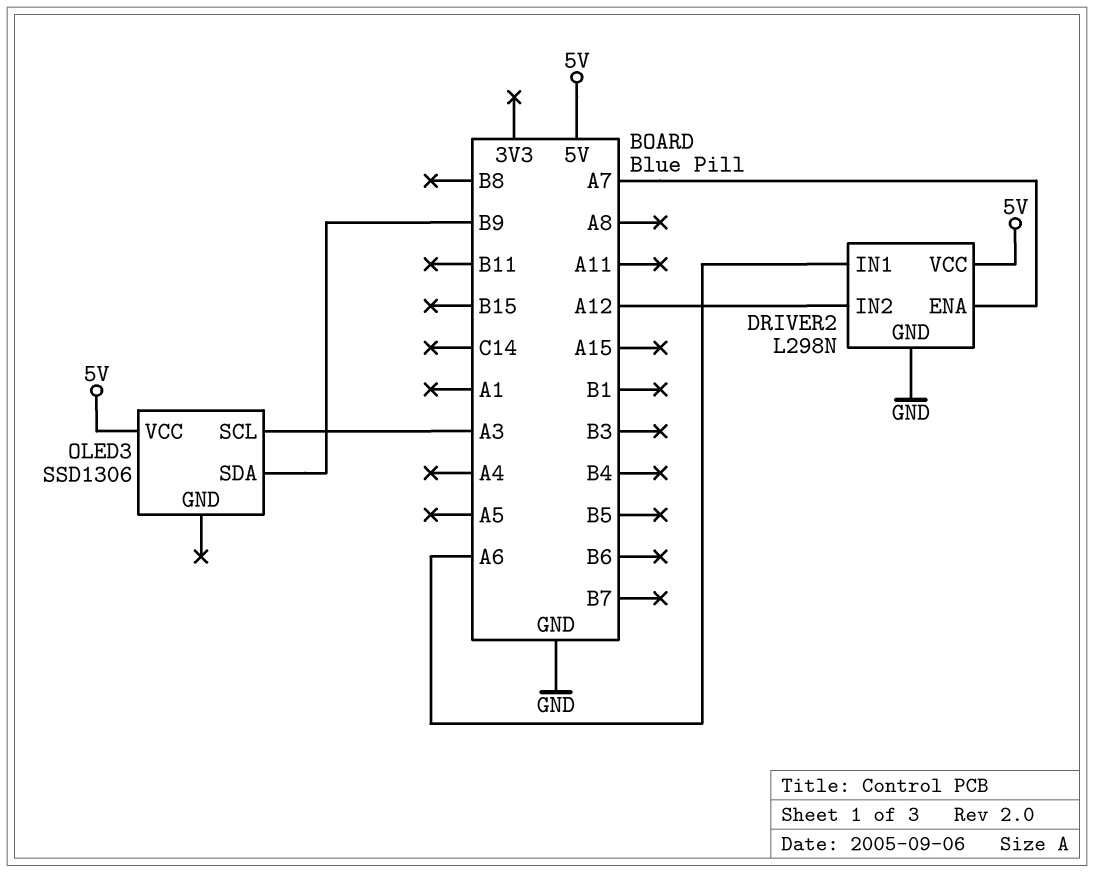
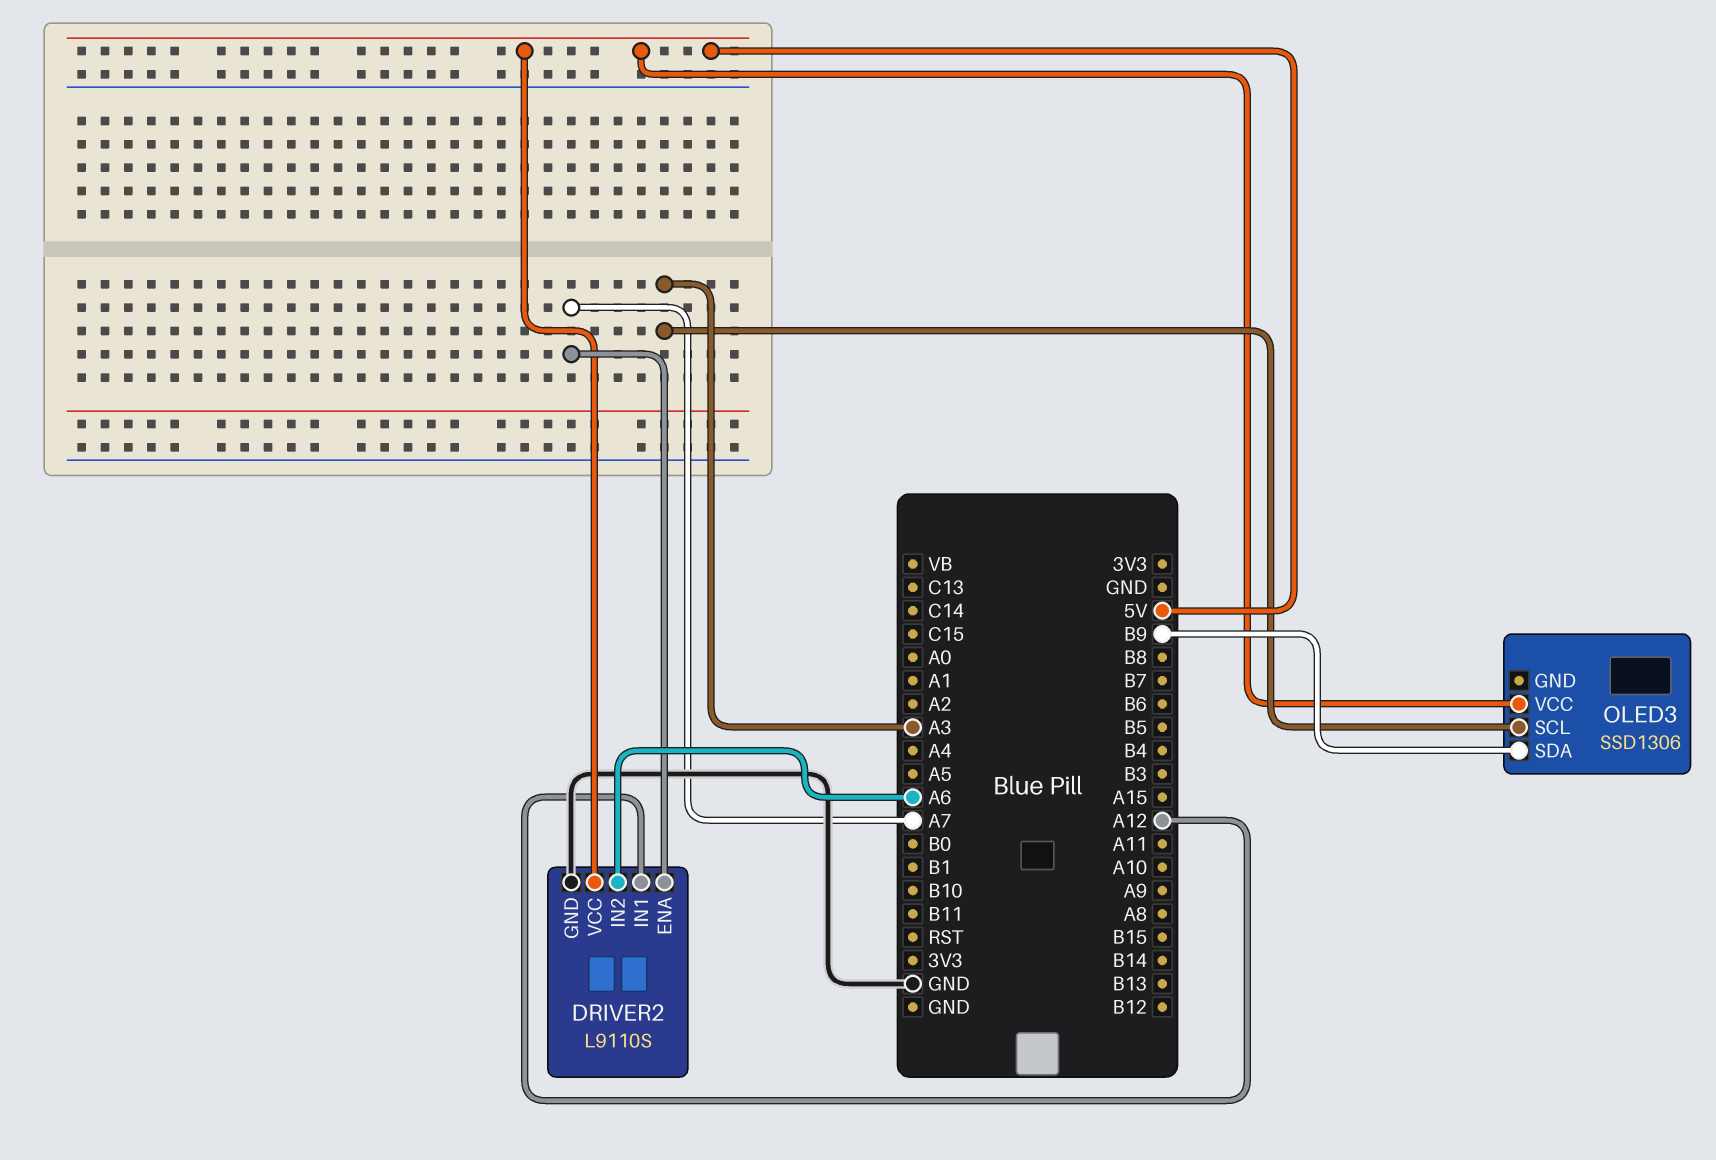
DRIVER2: L298N -> L9110S
DRIVER2 pin IN1: A6 -> A12
DRIVER2 pin IN2: A12 -> A6

